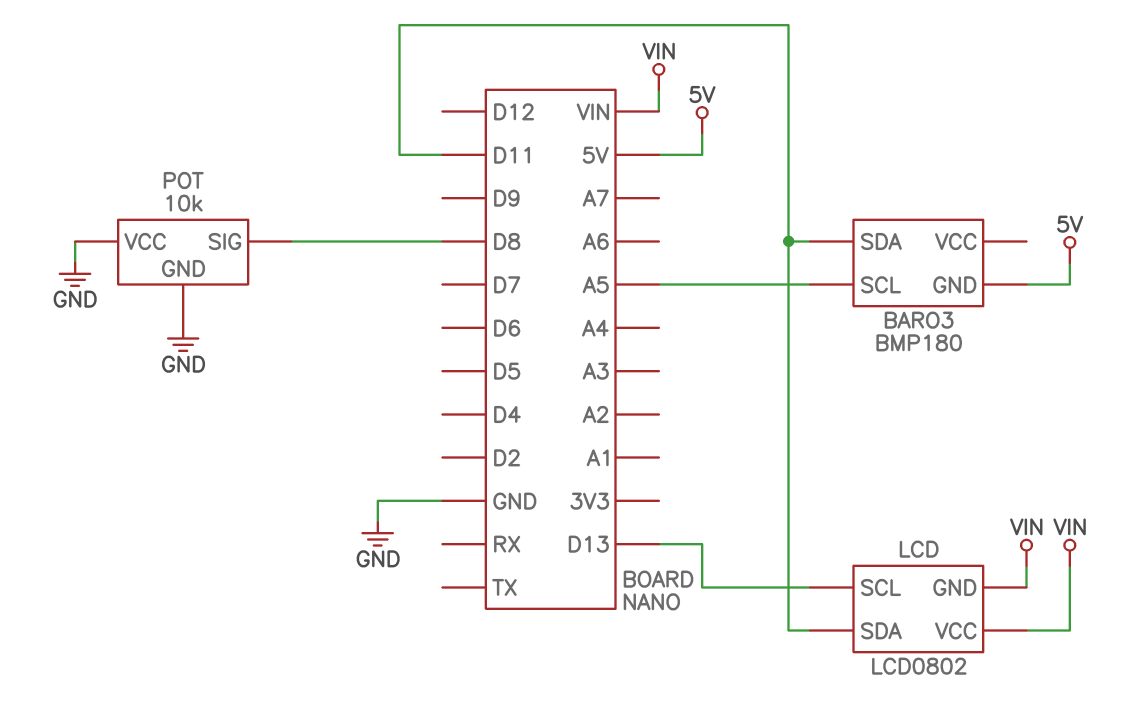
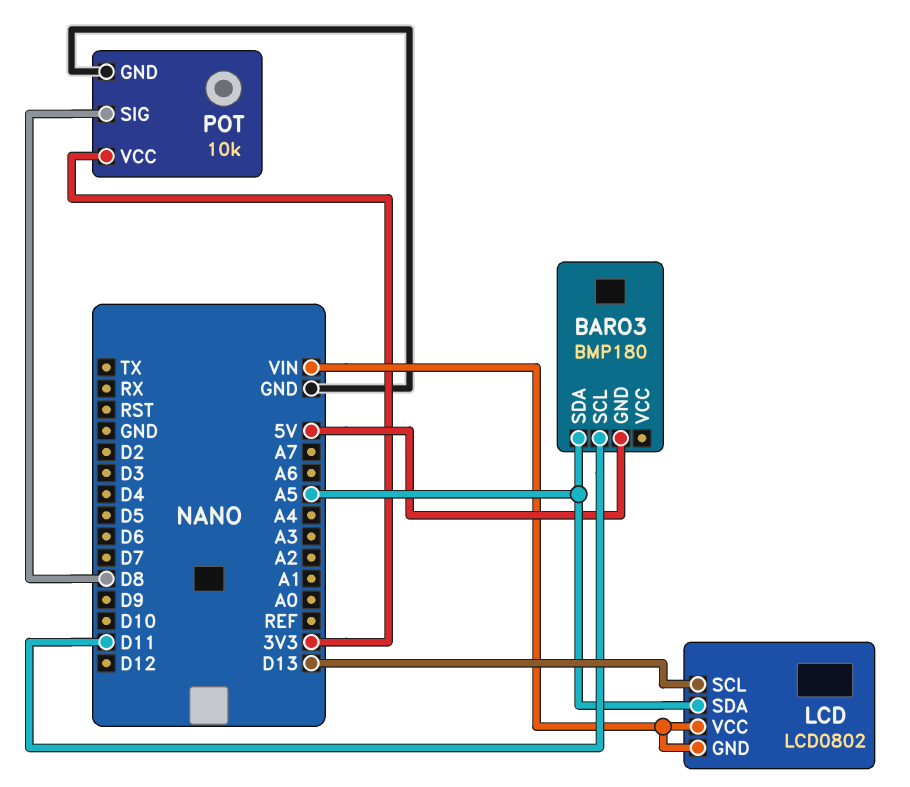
BARO3 pin SCL: A5 -> D11
BARO3 pin SDA: D11 -> A5
LCD pin SDA: D11 -> A5
POT pin VCC: GND -> 3V3

